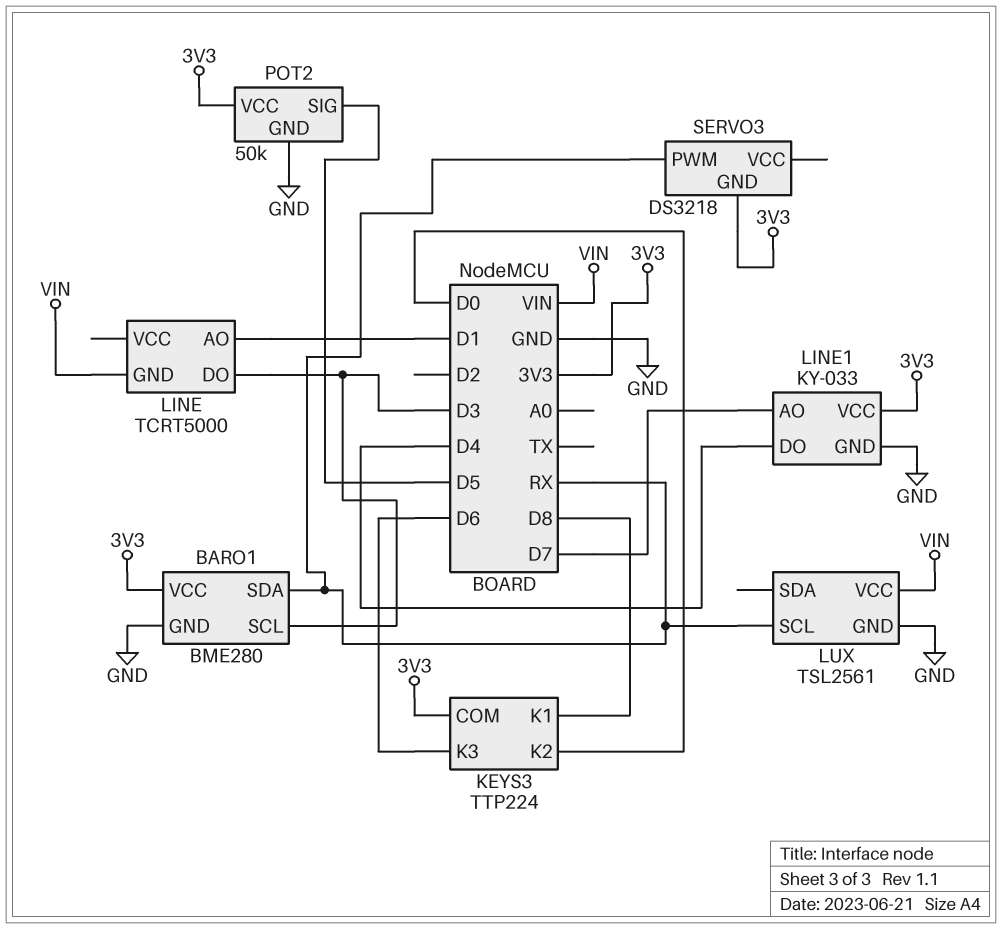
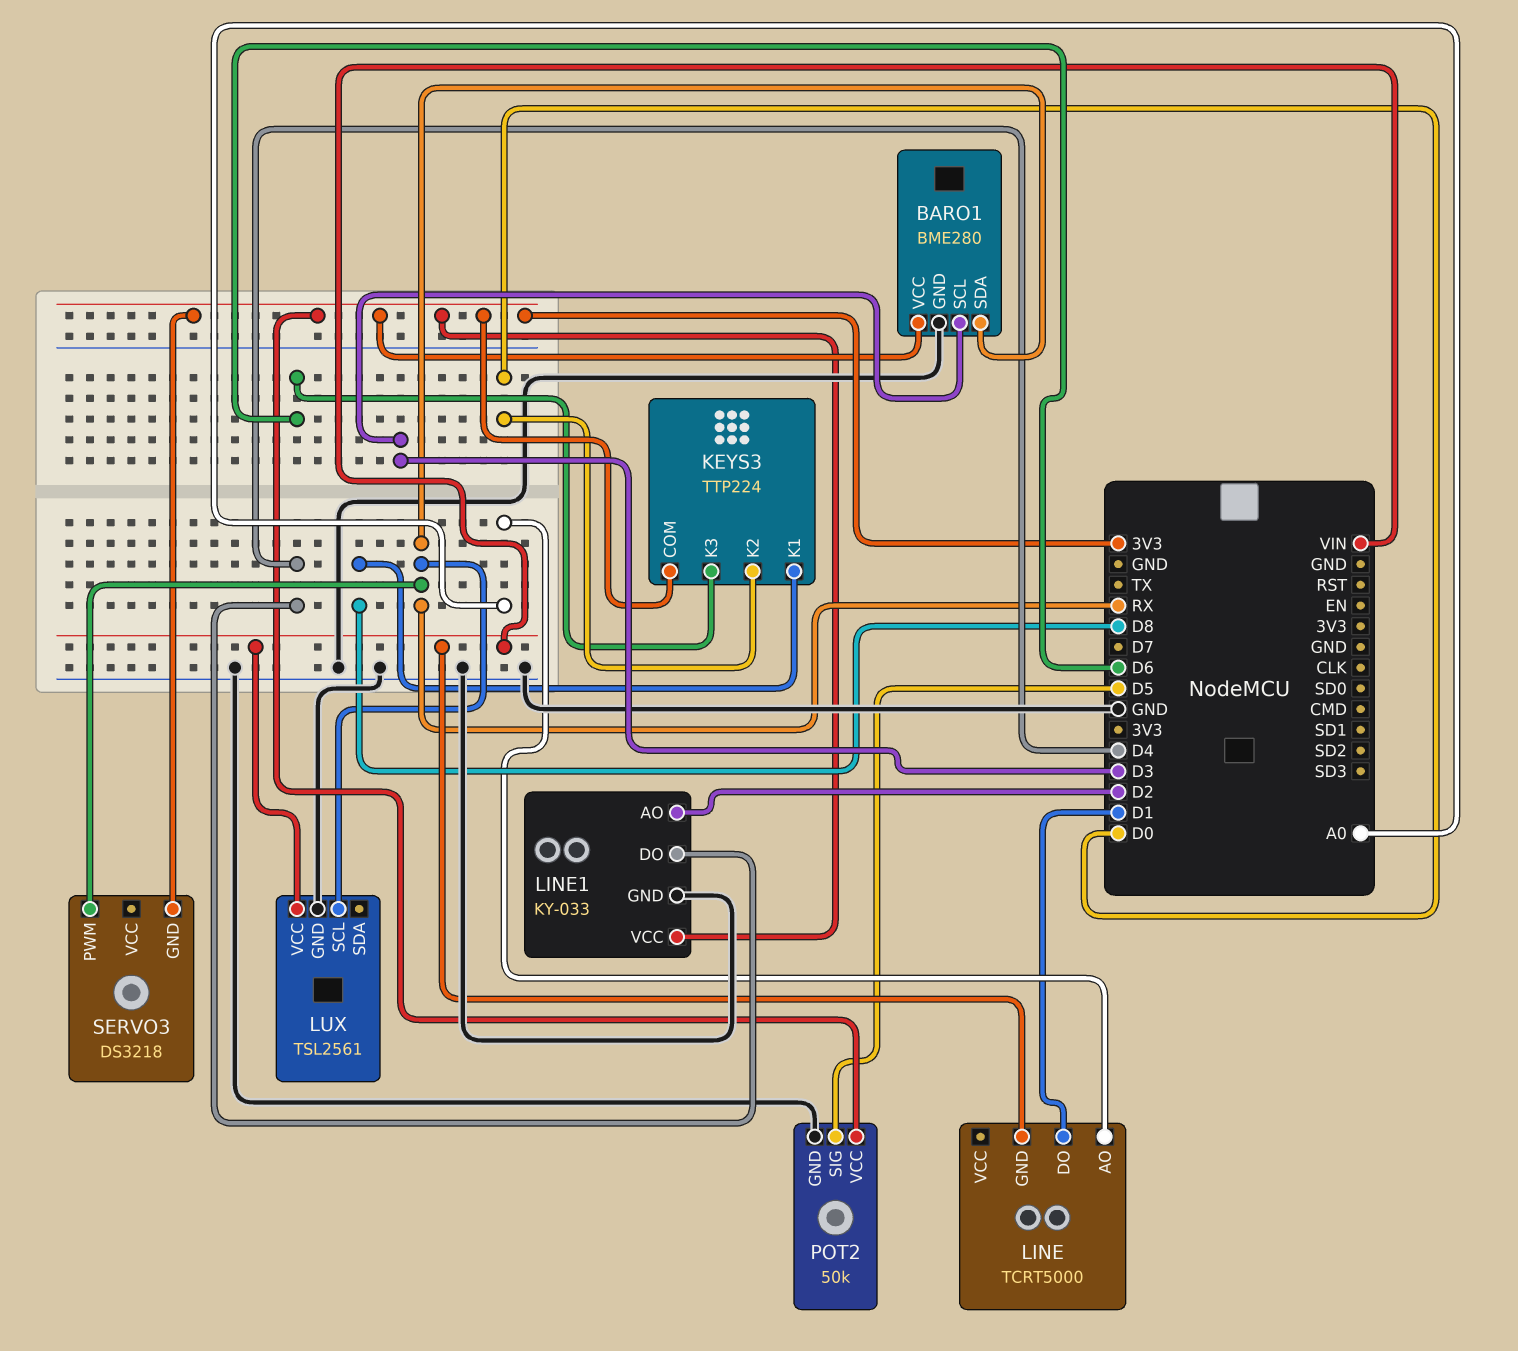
LINE pin AO: D1 -> A0
LINE pin DO: D3 -> D1
LINE1 pin AO: D7 -> D2

